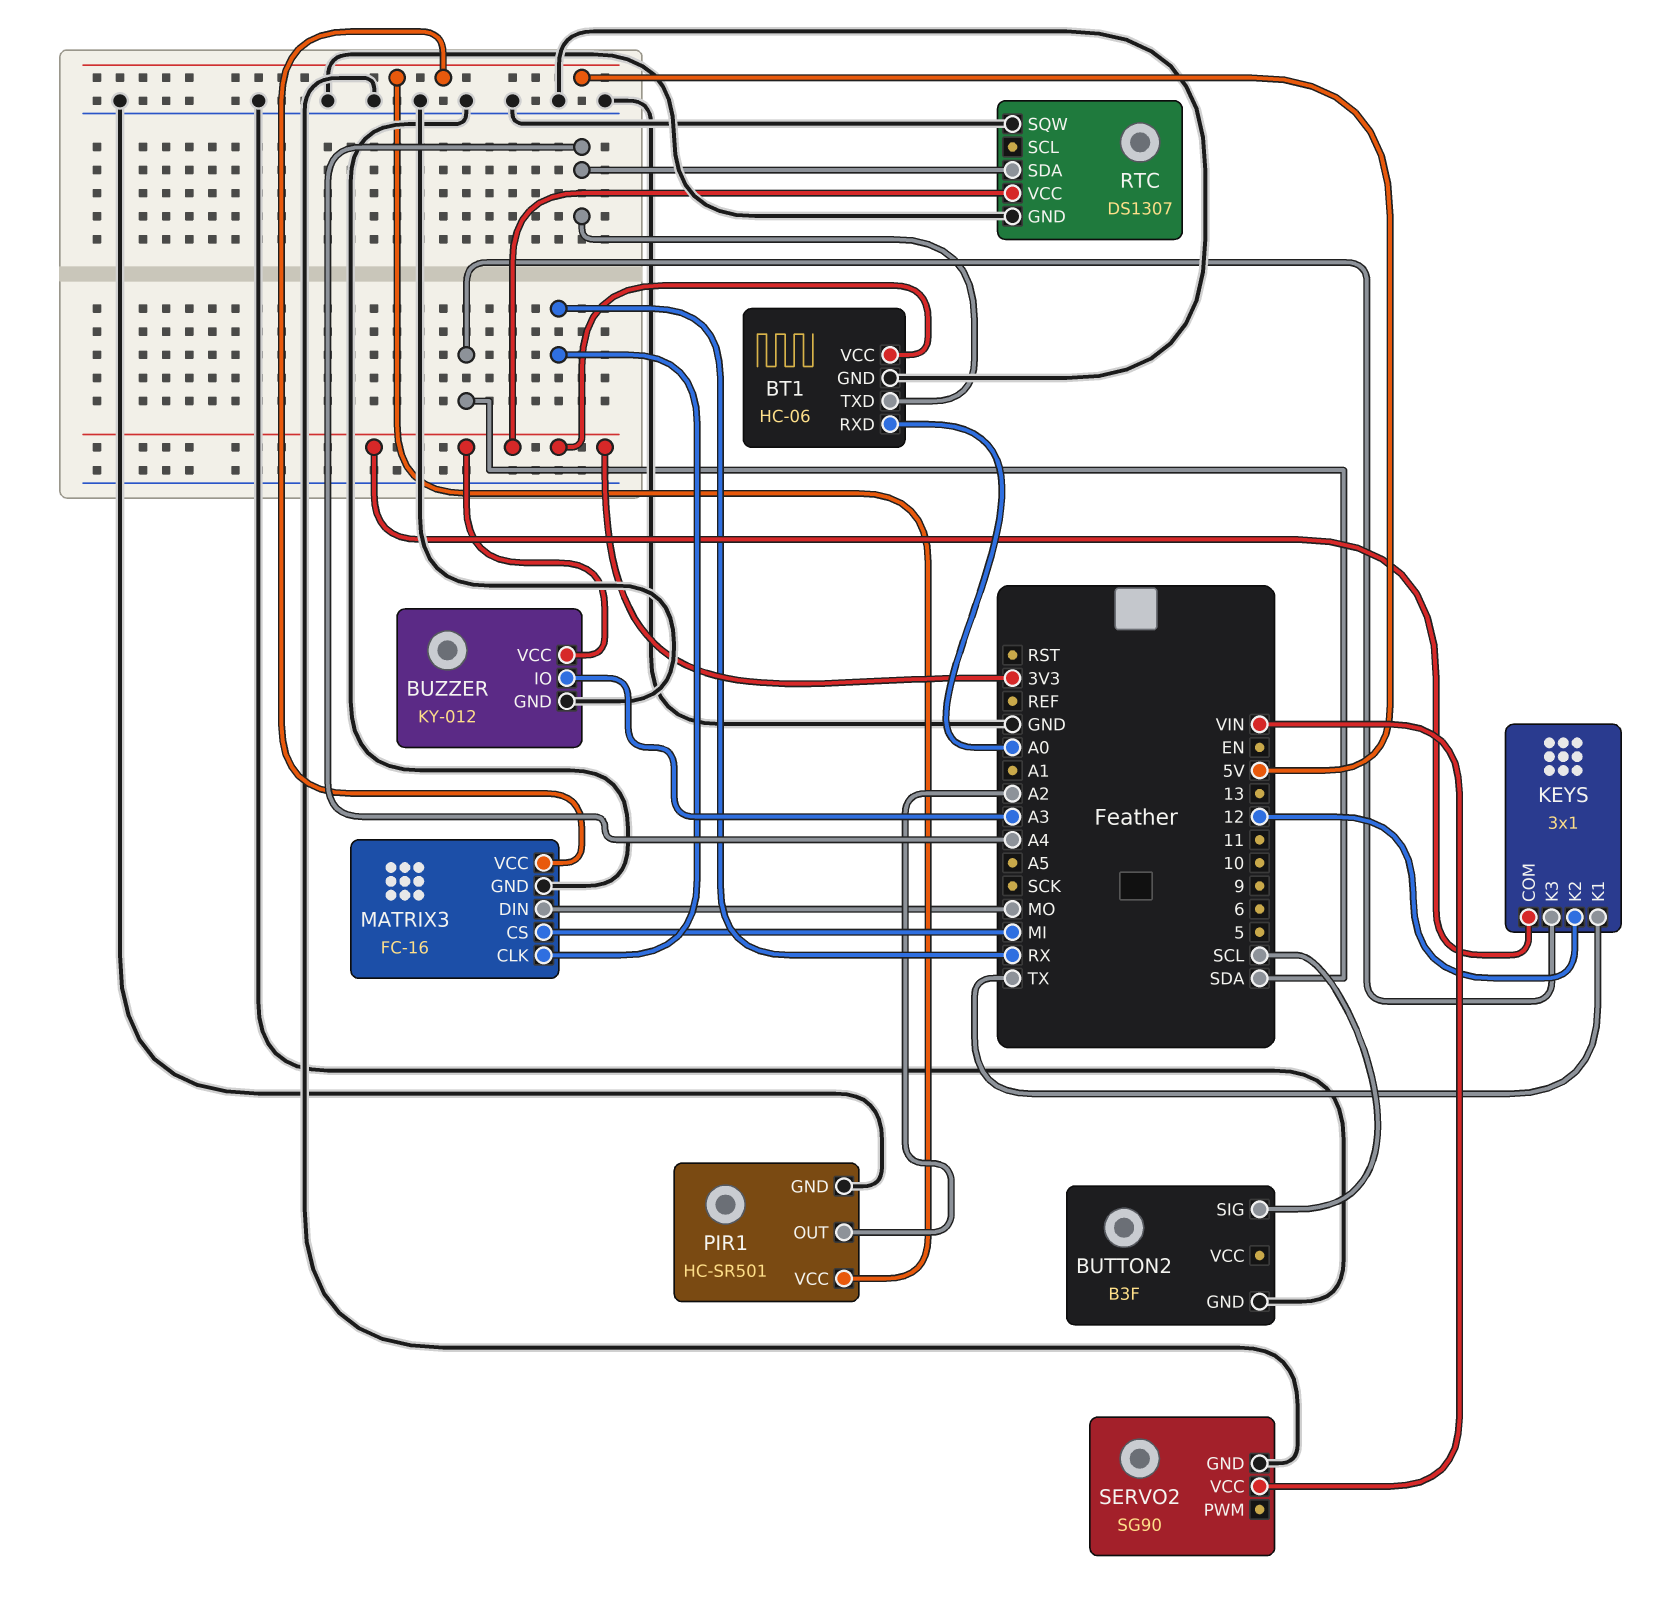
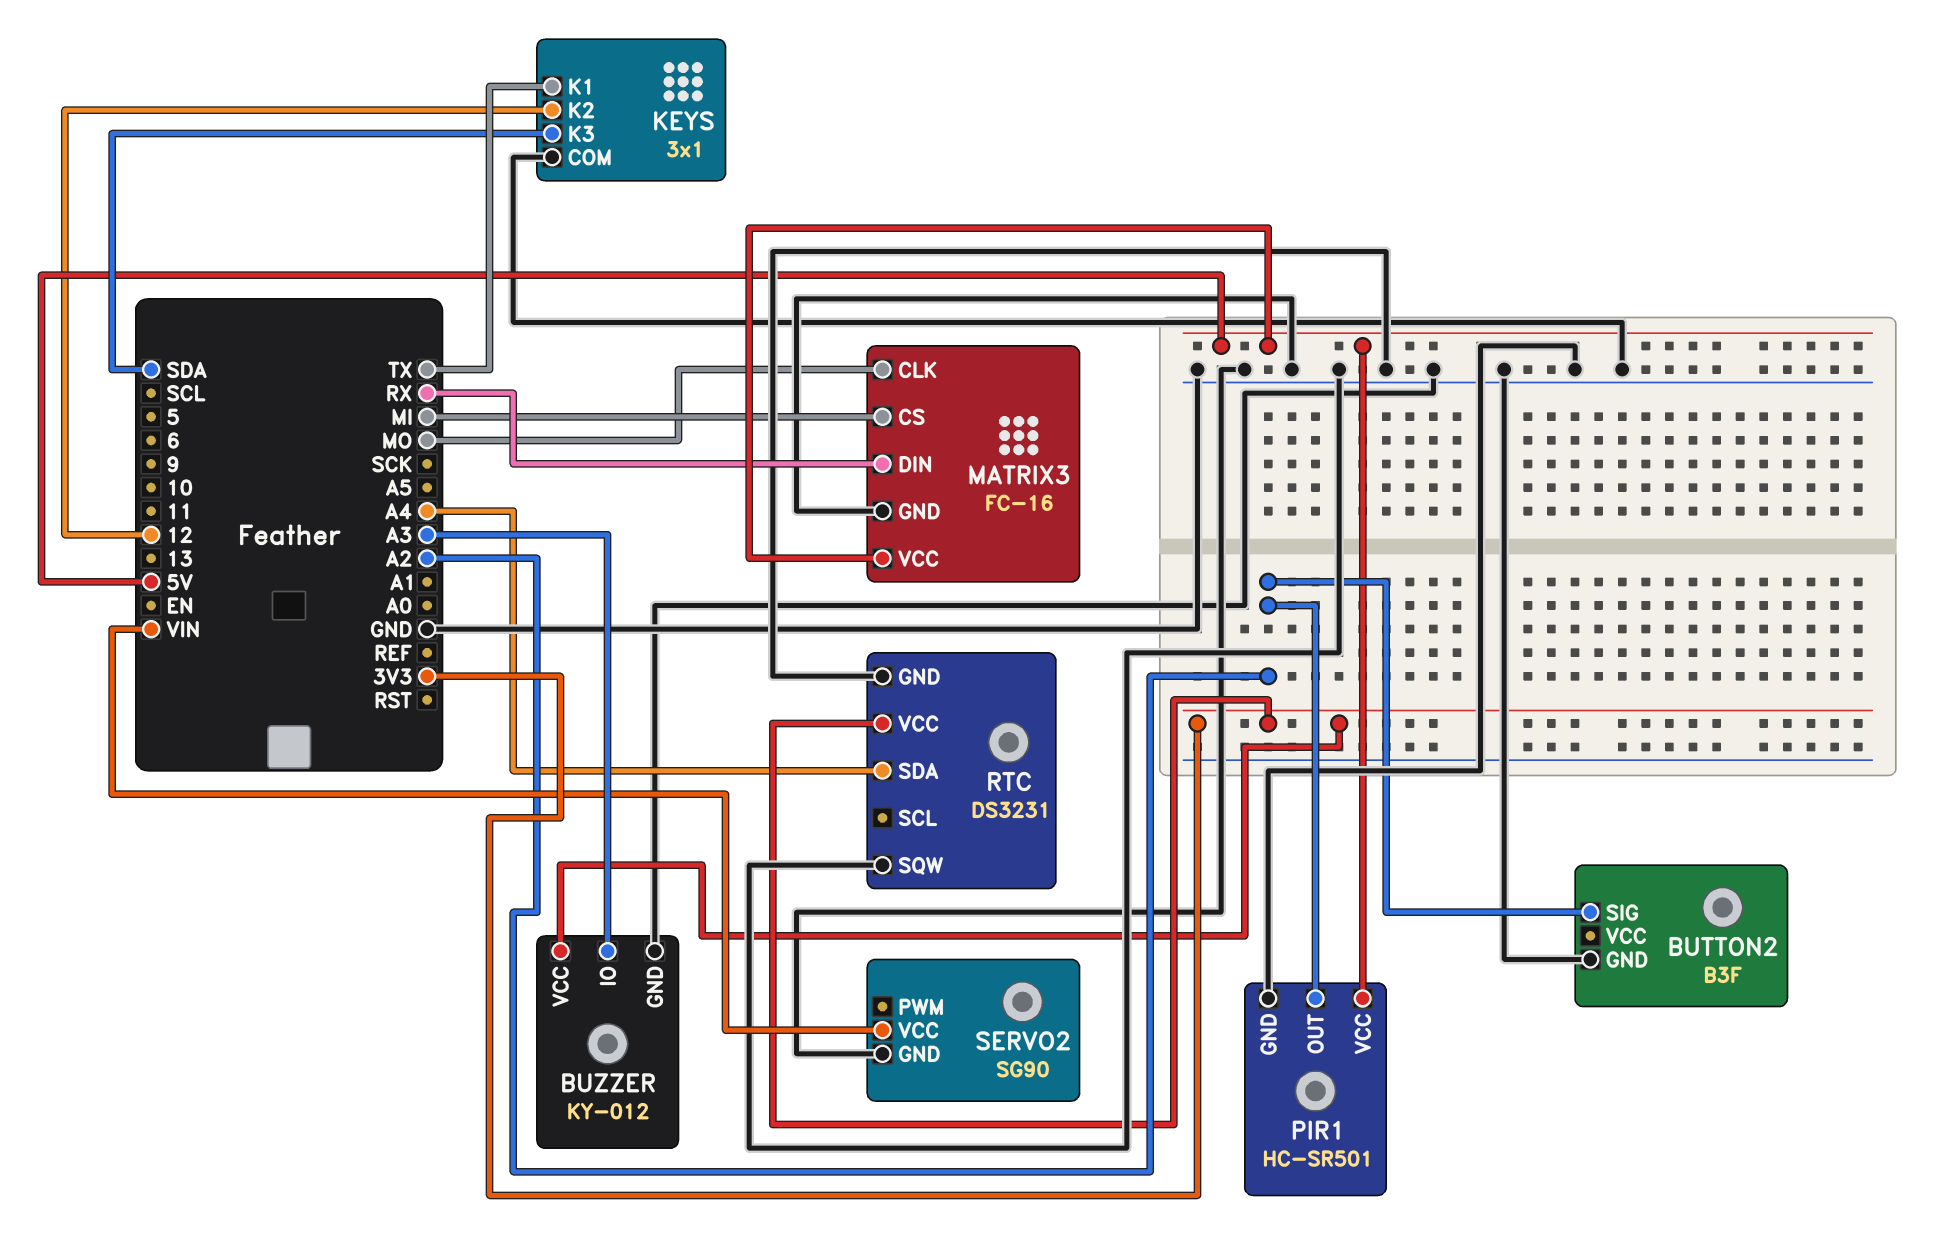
BT1: HC-06 -> none
BT1 pin GND: GND -> none
BT1 pin RXD: A0 -> none
BT1 pin TXD: A4 -> none
BT1 pin VCC: 3V3 -> none
BUTTON2 pin SIG: SCL -> A2
KEYS pin COM: 3V3 -> GND
MATRIX3 pin CLK: RX -> MO
MATRIX3 pin DIN: MO -> RX
RTC: DS1307 -> DS3231

